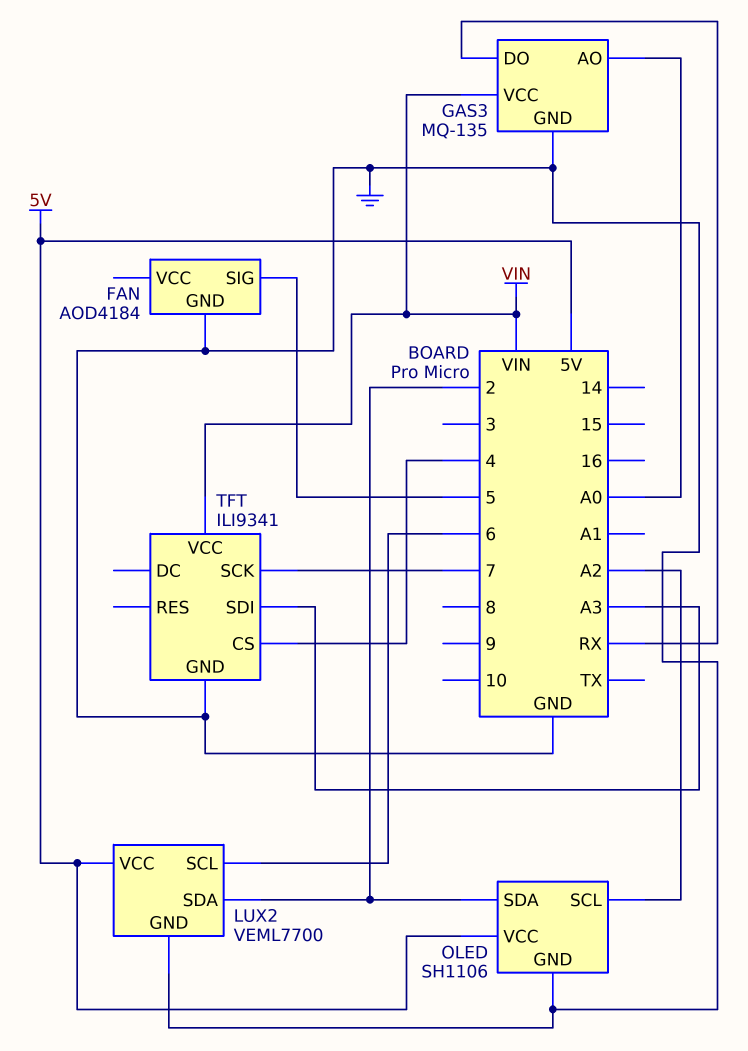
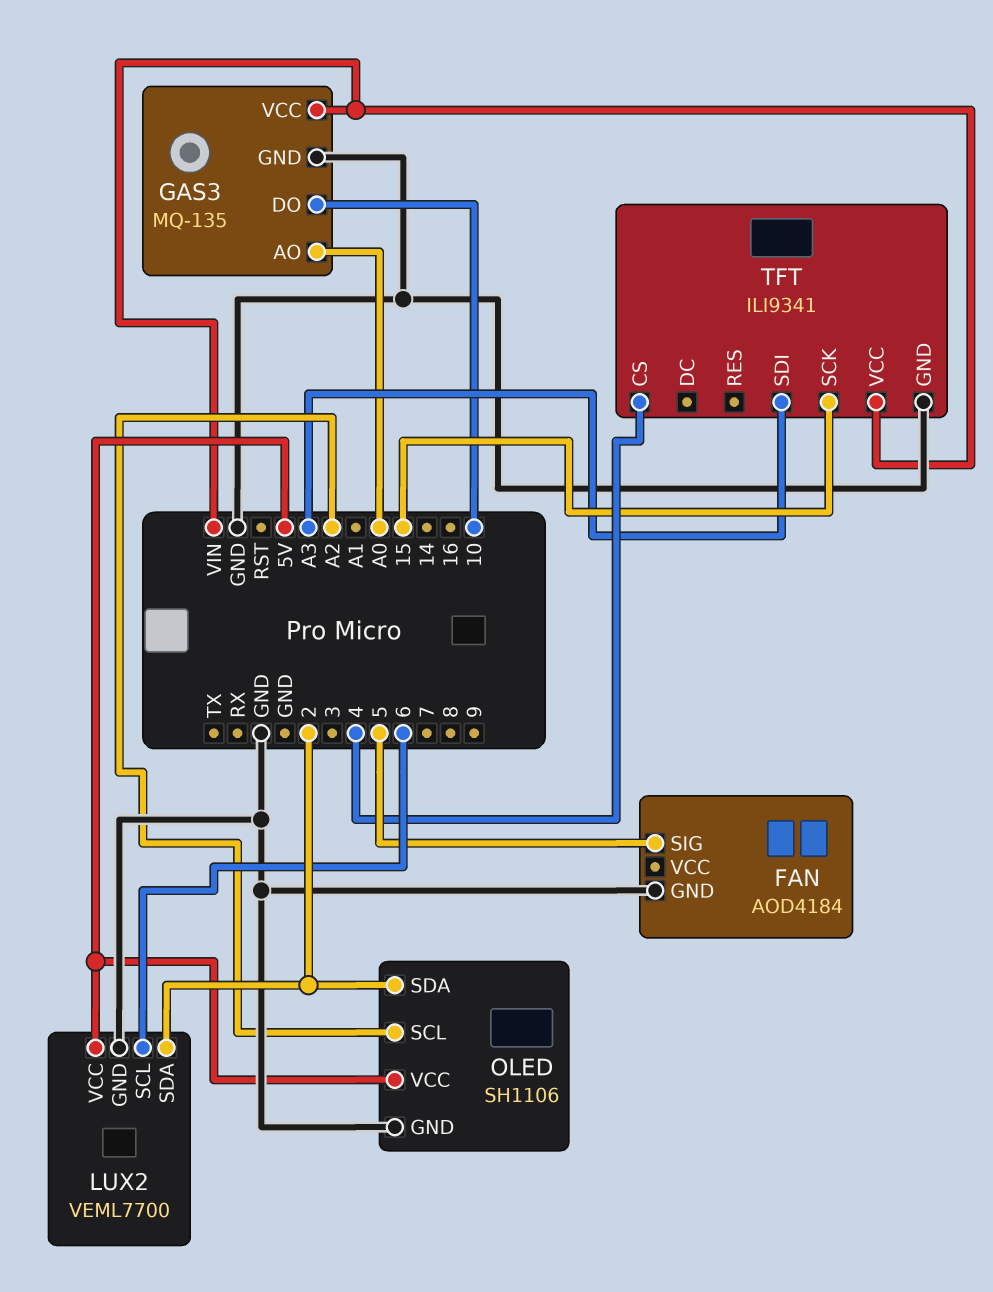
GAS3 pin DO: RX -> 10
TFT pin SCK: 7 -> 15

